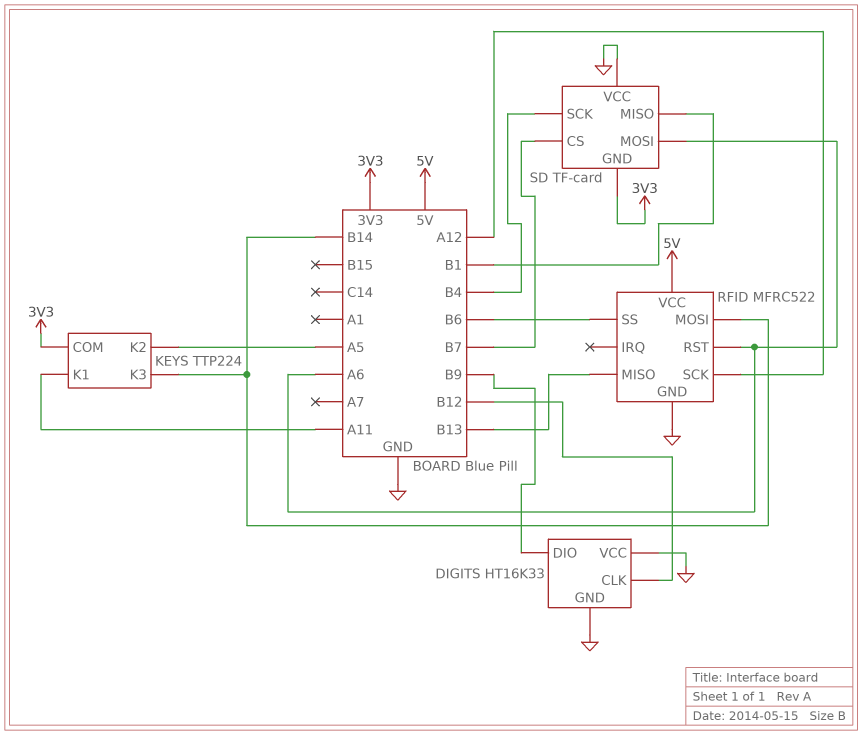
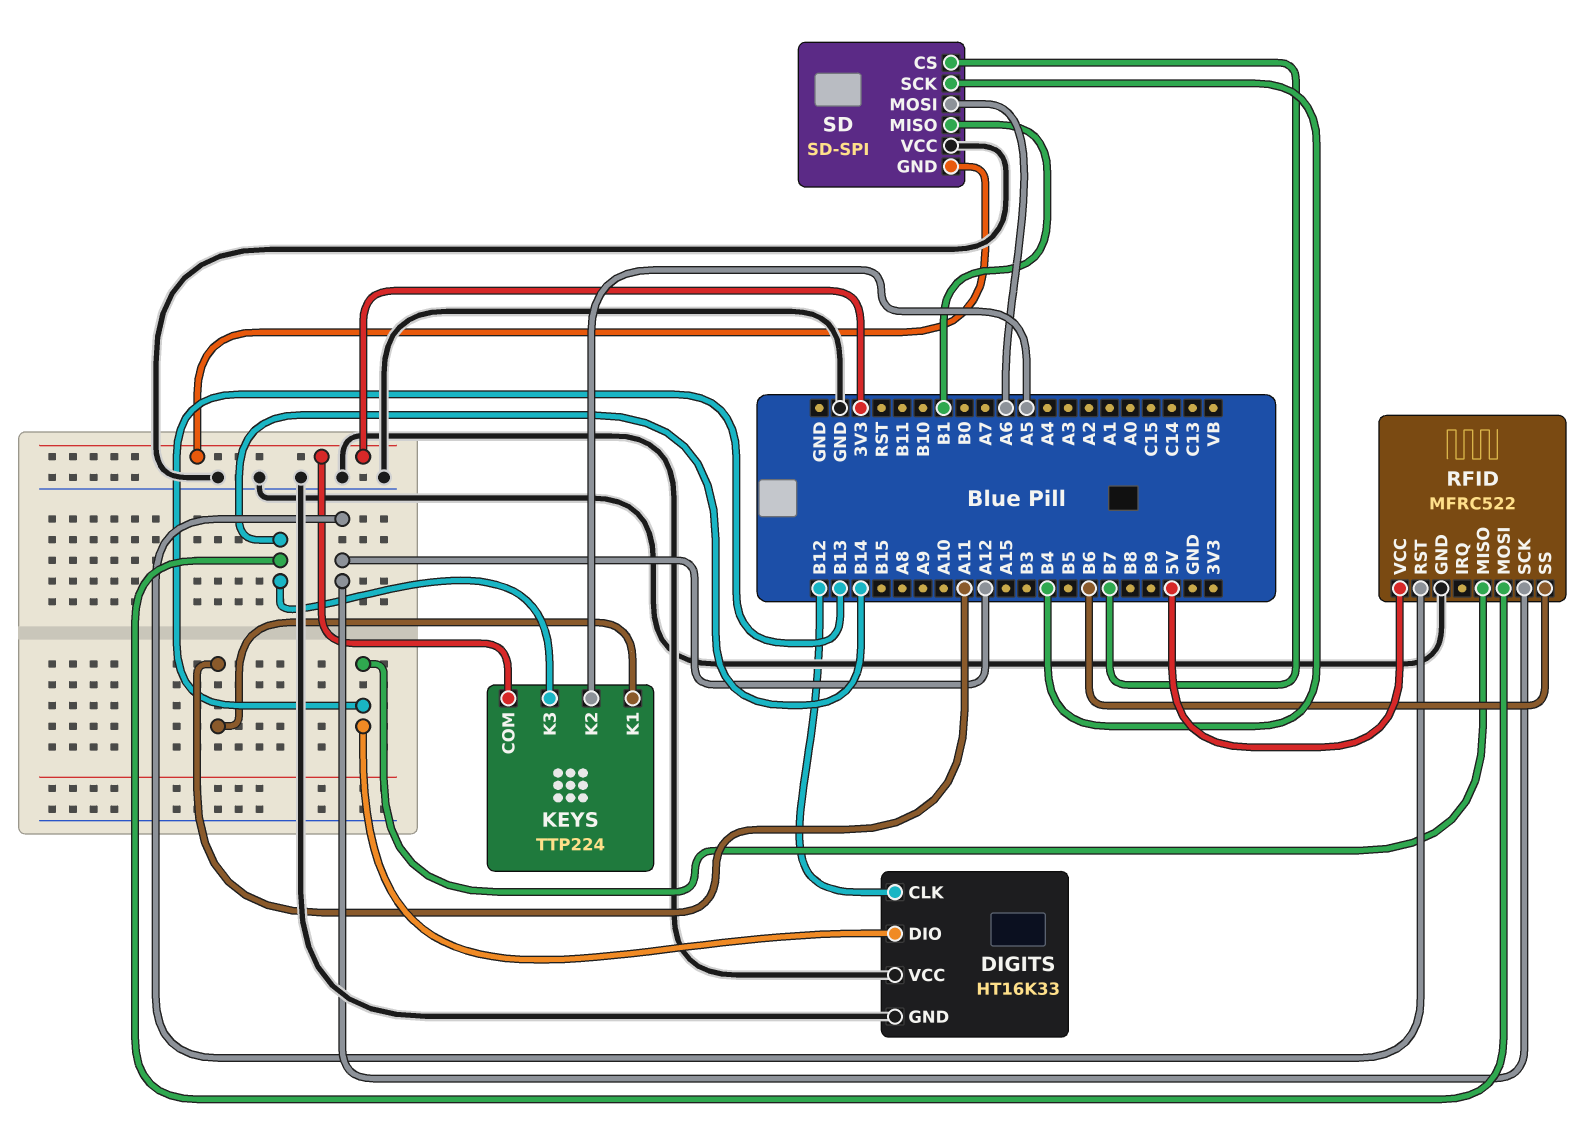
DIGITS pin DIO: B9 -> B13
RFID pin RST: A6 -> A12
SD: TF-card -> SD-SPI

